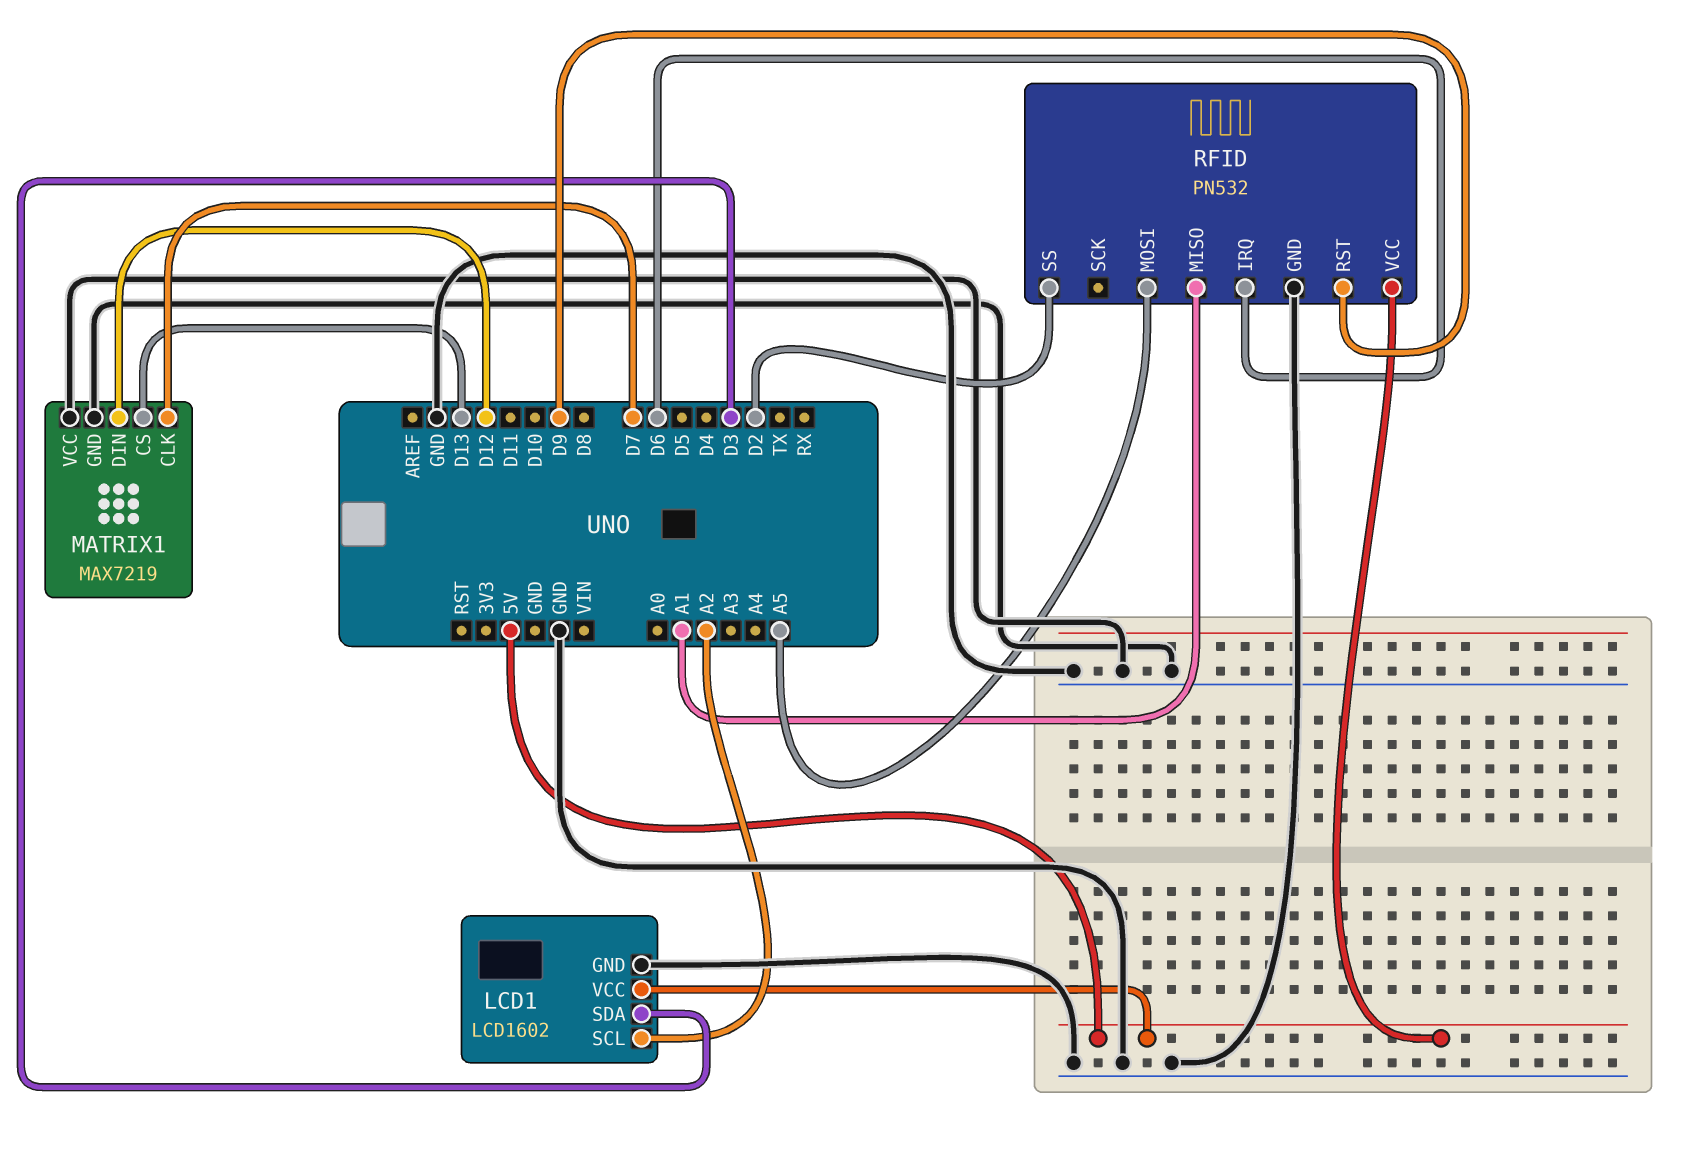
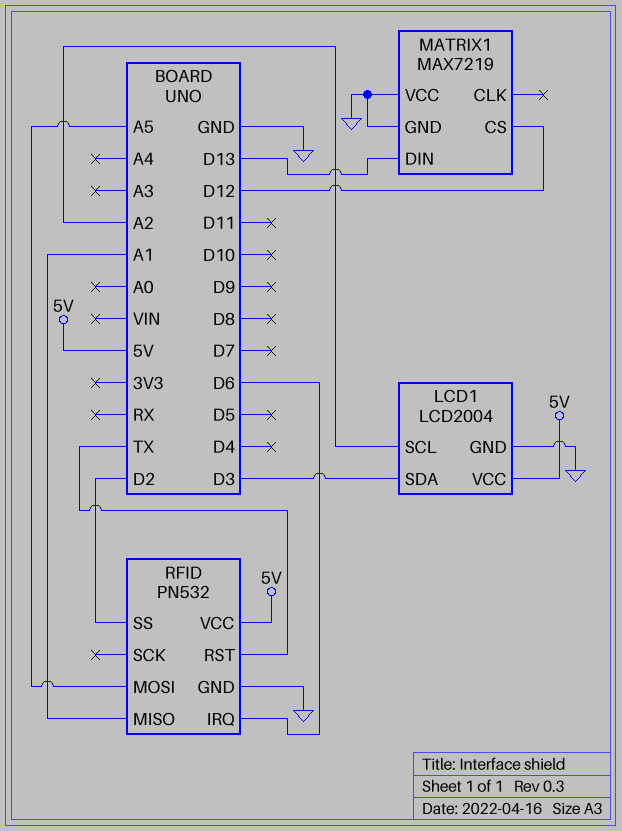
LCD1: LCD1602 -> LCD2004
MATRIX1 pin CLK: D7 -> none
MATRIX1 pin CS: D13 -> D12
MATRIX1 pin DIN: D12 -> D13
RFID pin RST: D9 -> TX

